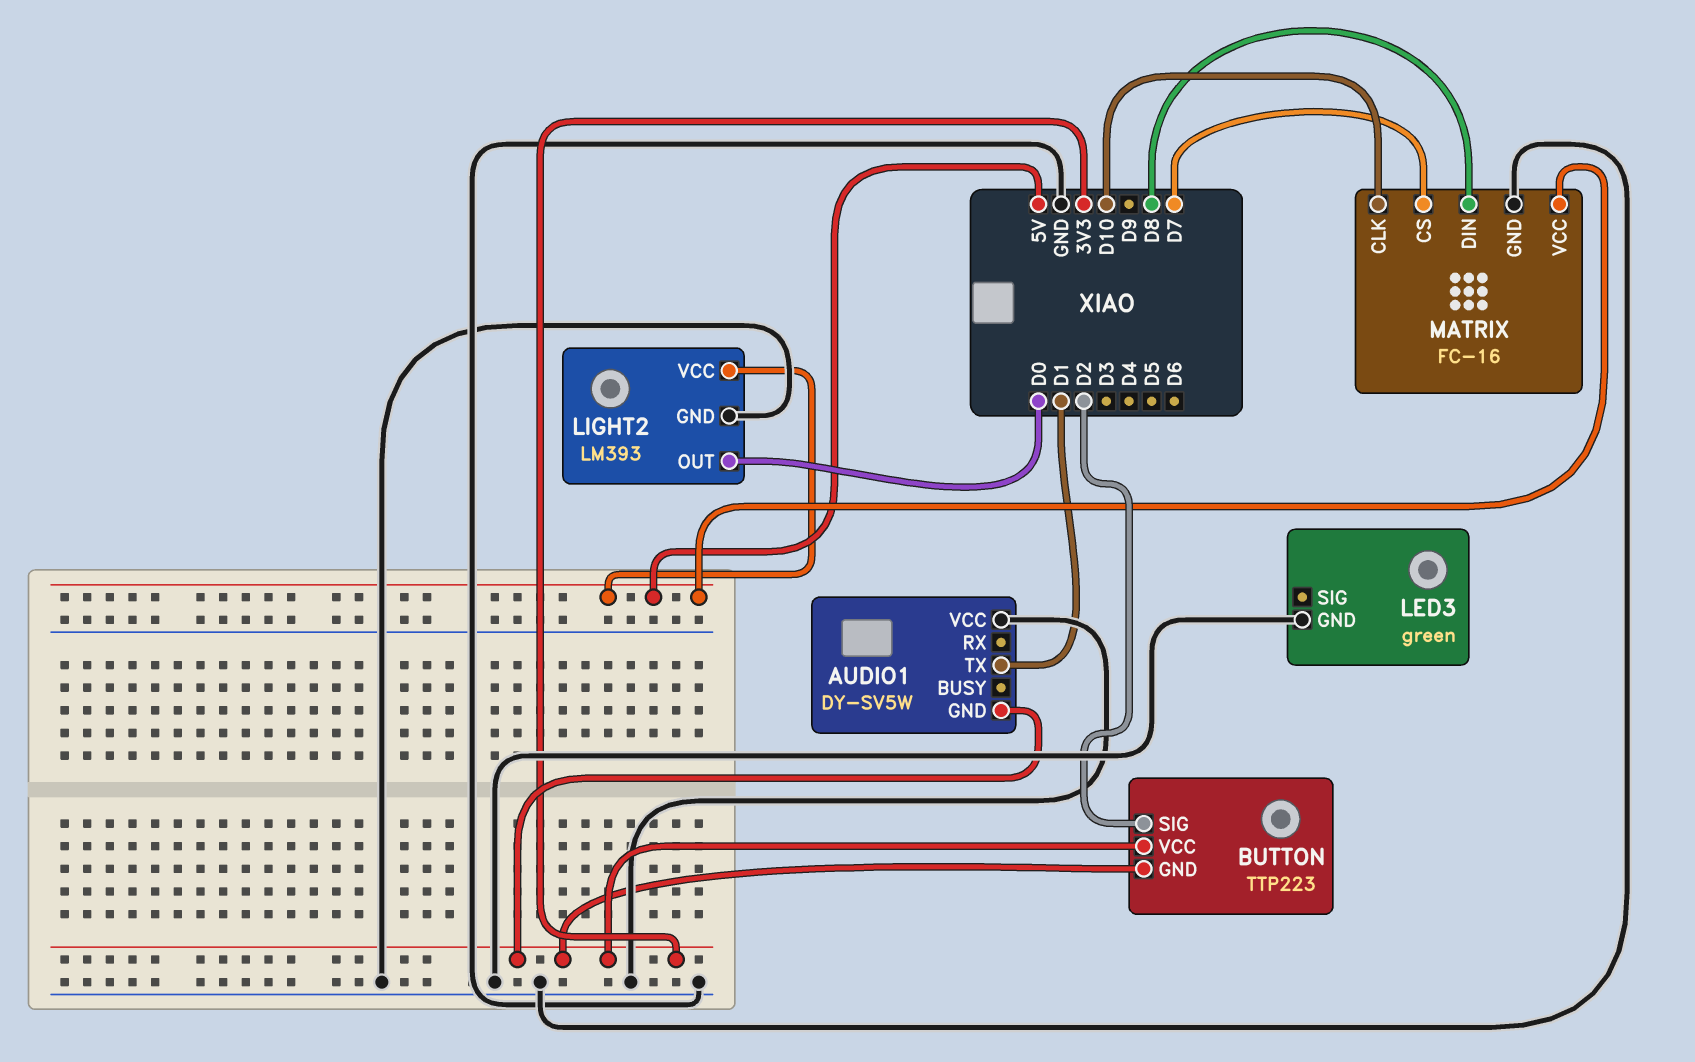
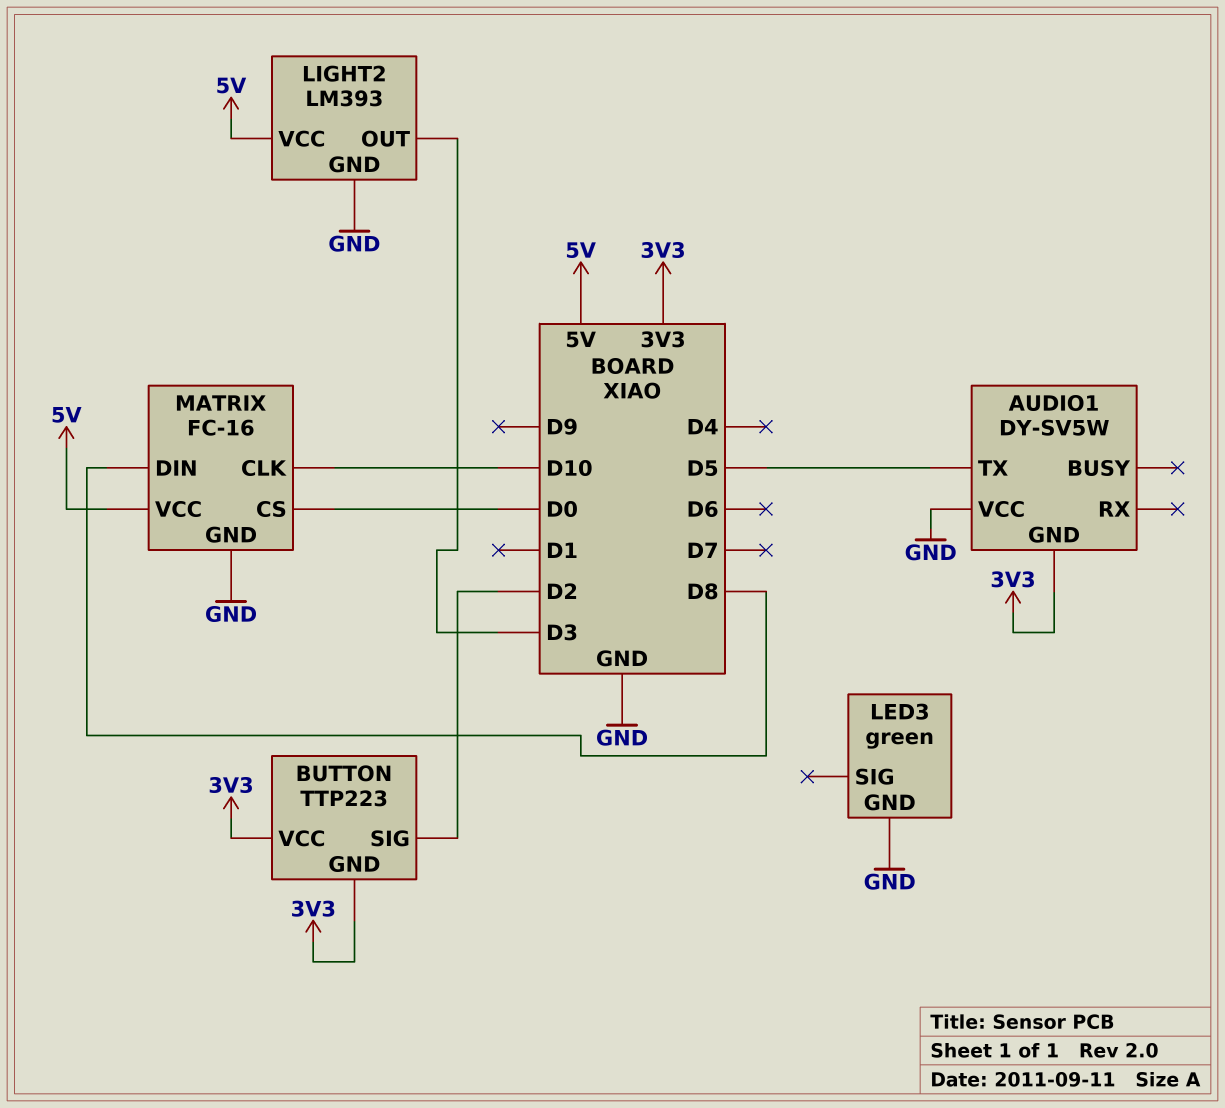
AUDIO1 pin TX: D1 -> D5
LIGHT2 pin OUT: D0 -> D3
MATRIX pin CS: D7 -> D0

